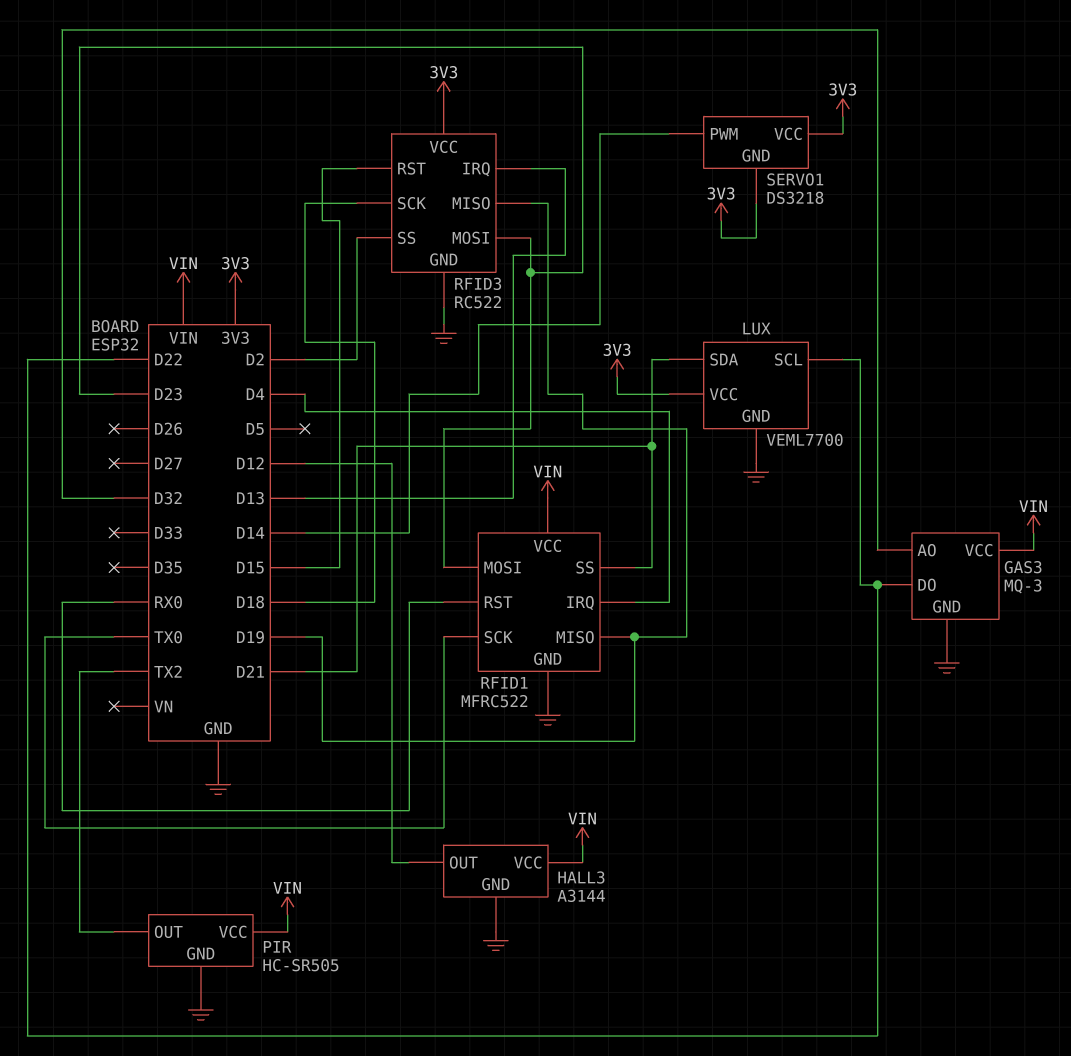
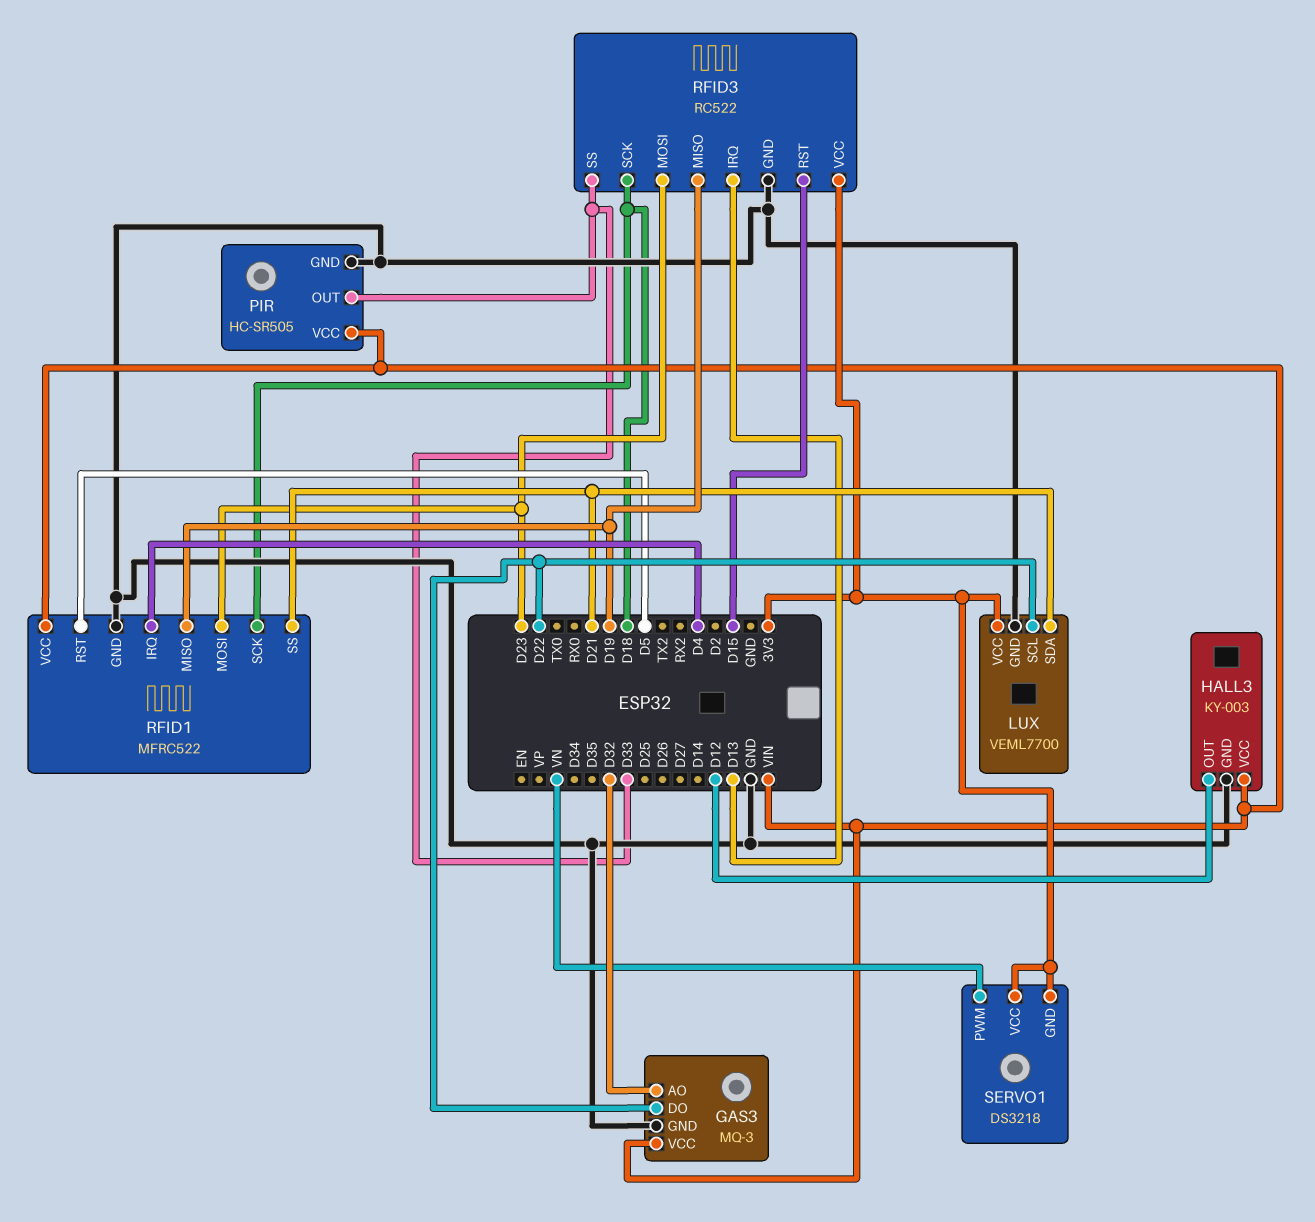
HALL3: A3144 -> KY-003
PIR pin OUT: TX2 -> D33
RFID1 pin RST: RX0 -> D5
RFID1 pin SCK: TX0 -> D18
RFID3 pin SS: D2 -> D33
SERVO1 pin PWM: D14 -> VN

